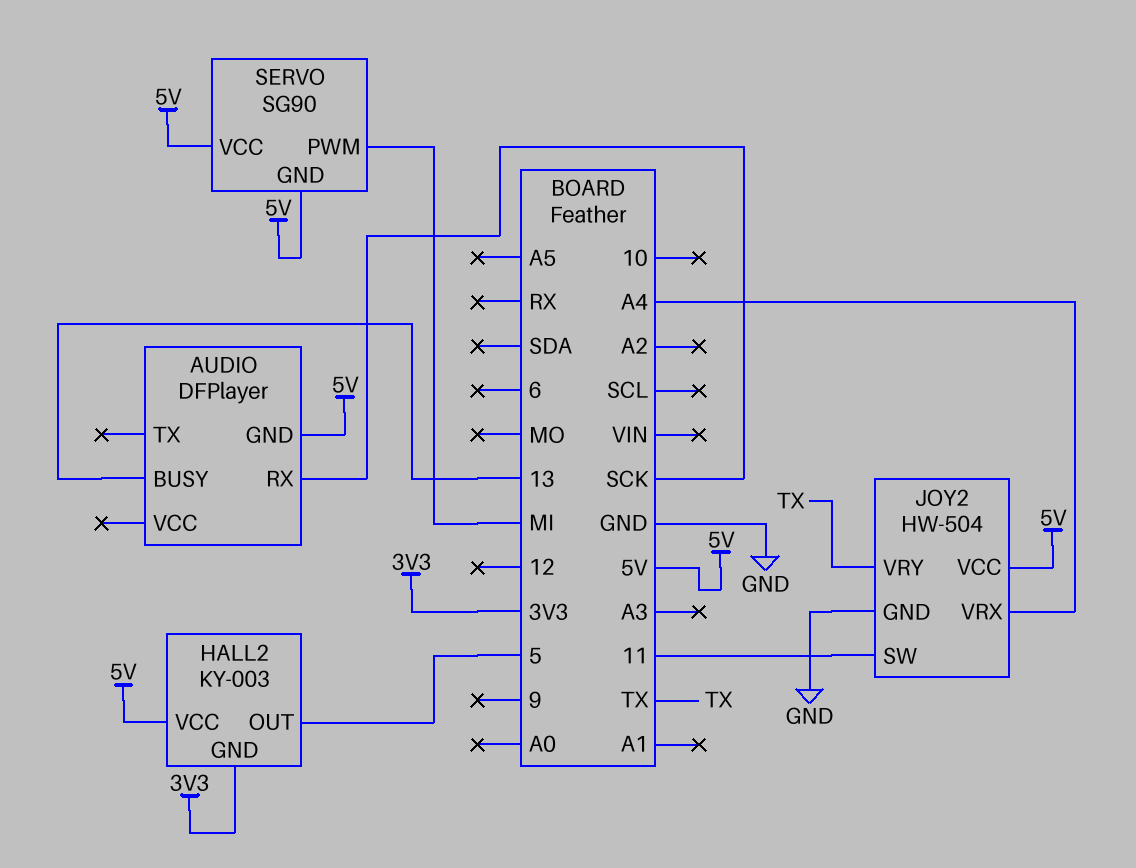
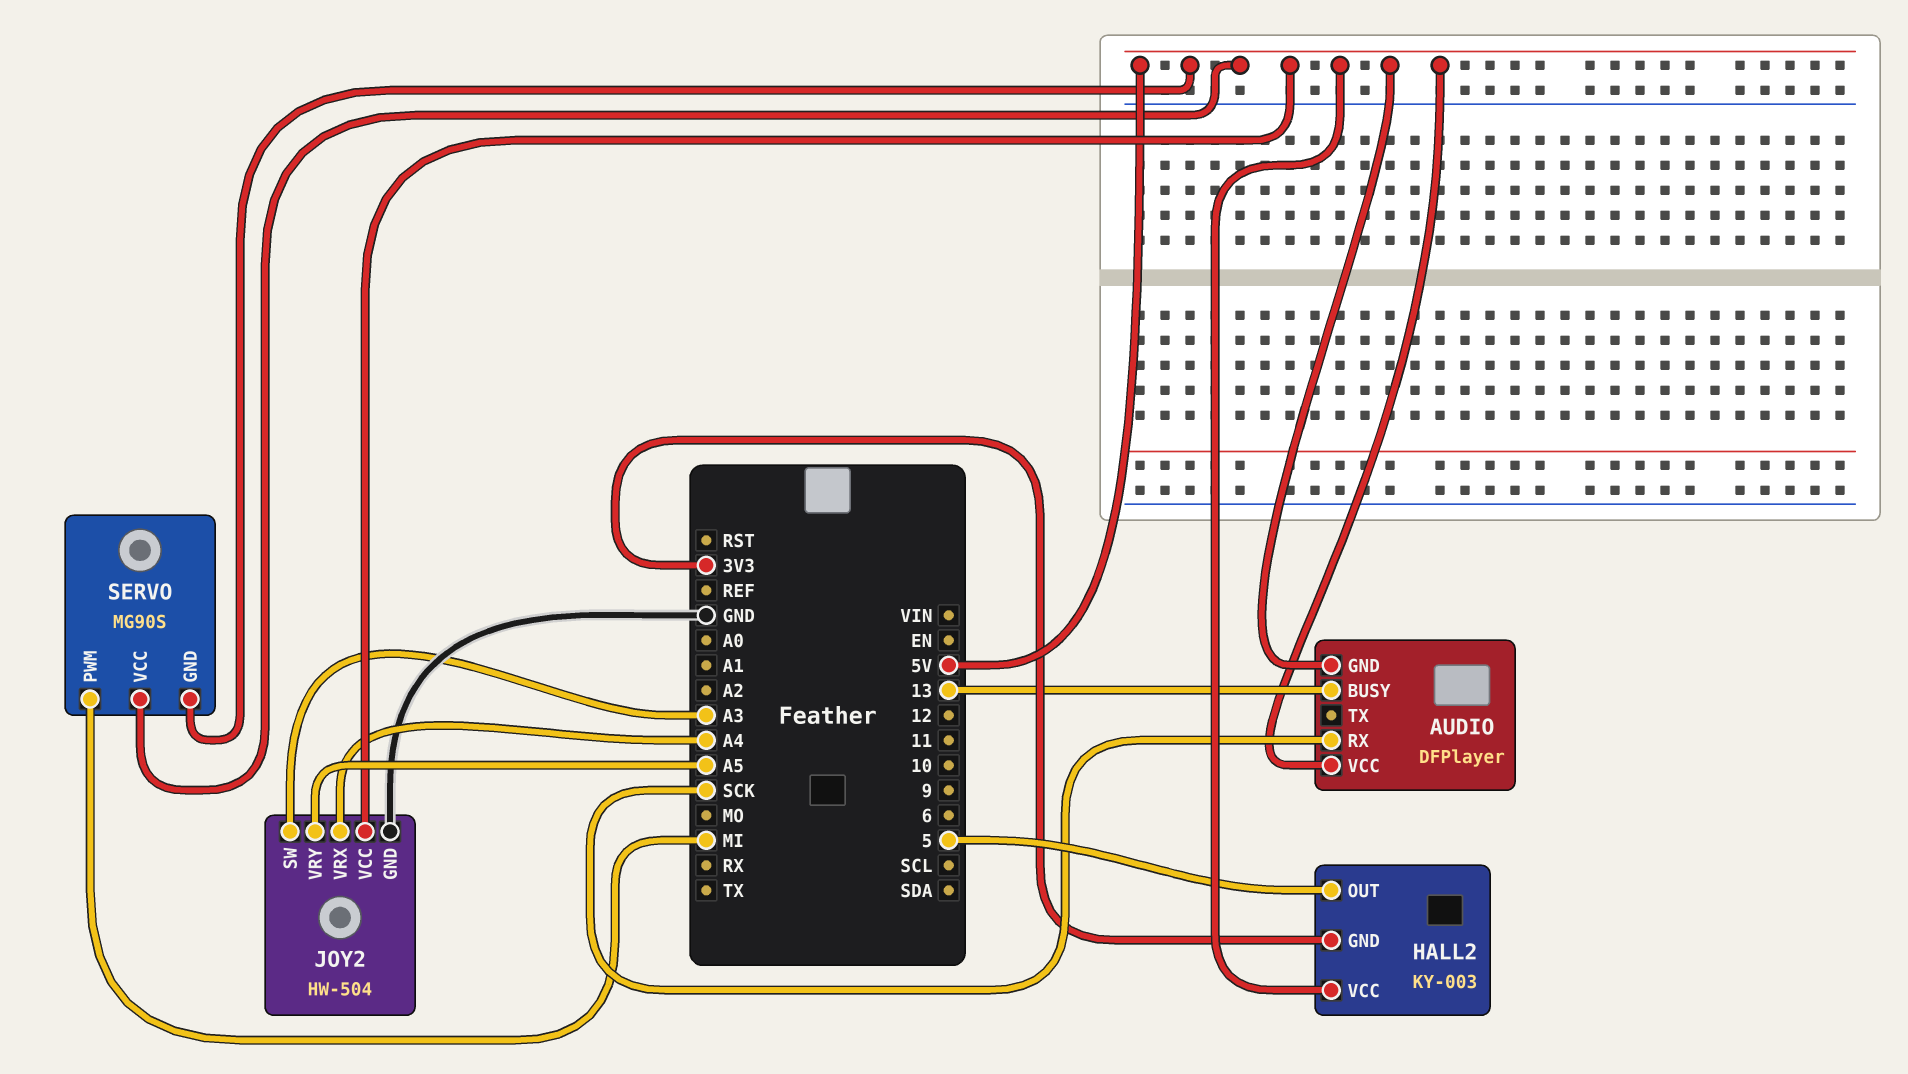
AUDIO pin VCC: none -> 5V
JOY2 pin SW: 11 -> A3
JOY2 pin VRY: TX -> A5
SERVO: SG90 -> MG90S

